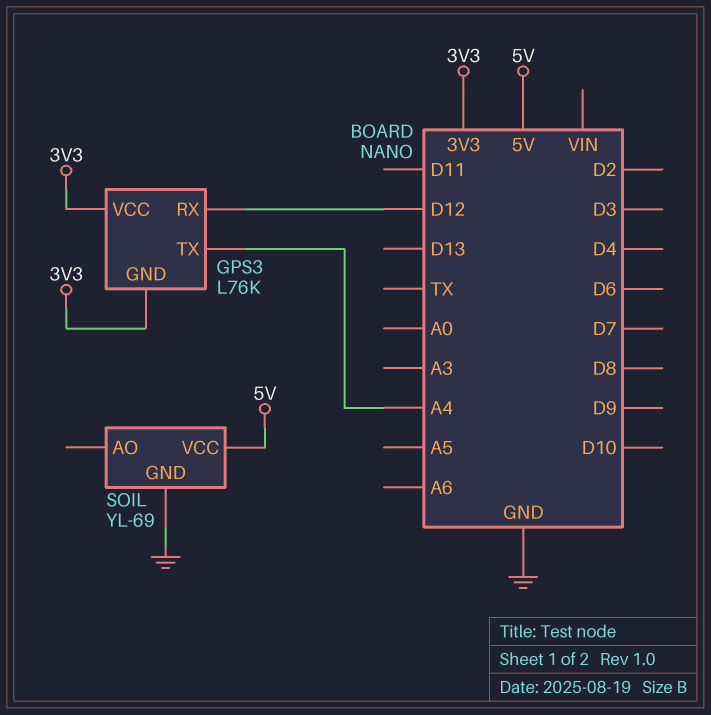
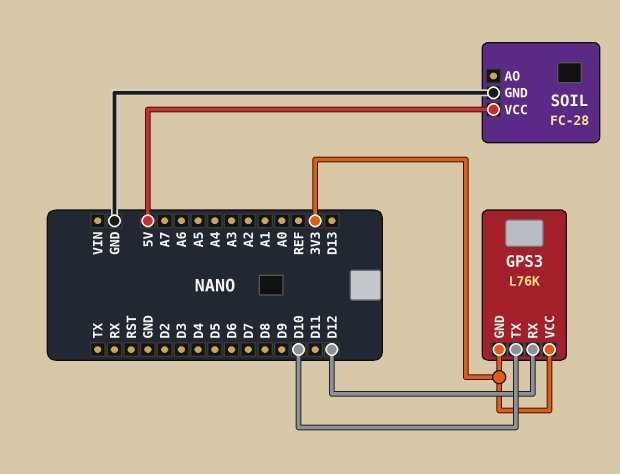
GPS3 pin TX: A4 -> D10
SOIL: YL-69 -> FC-28

